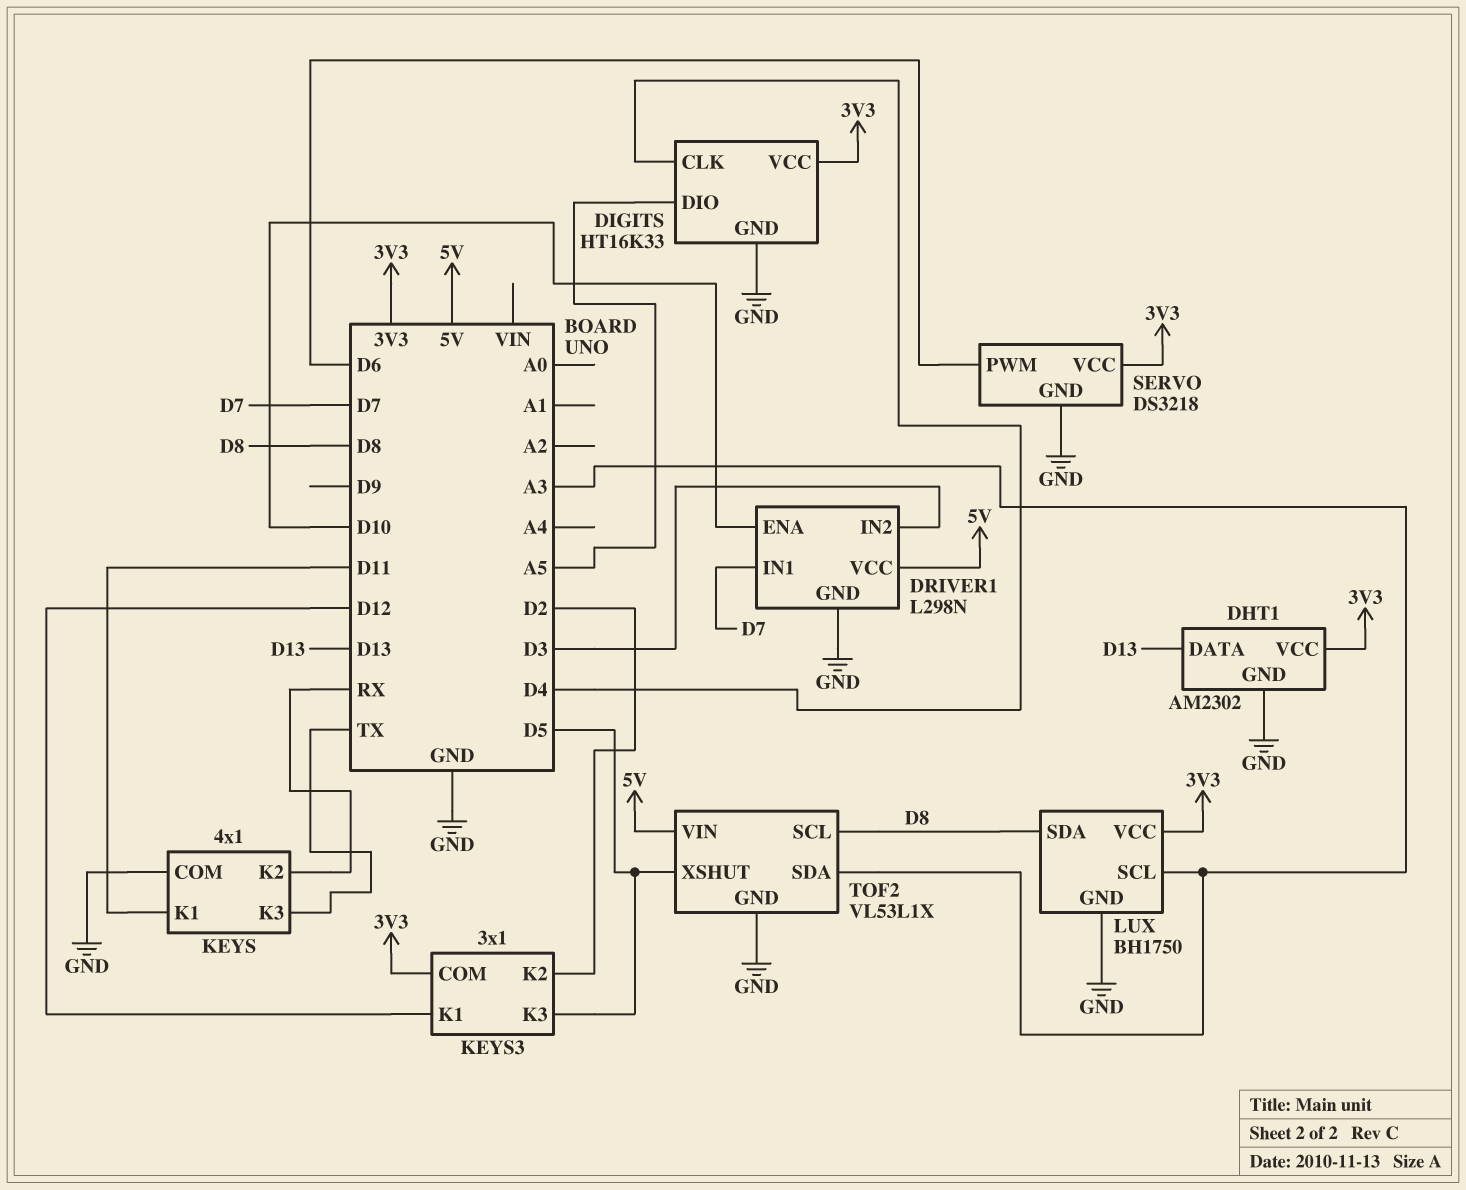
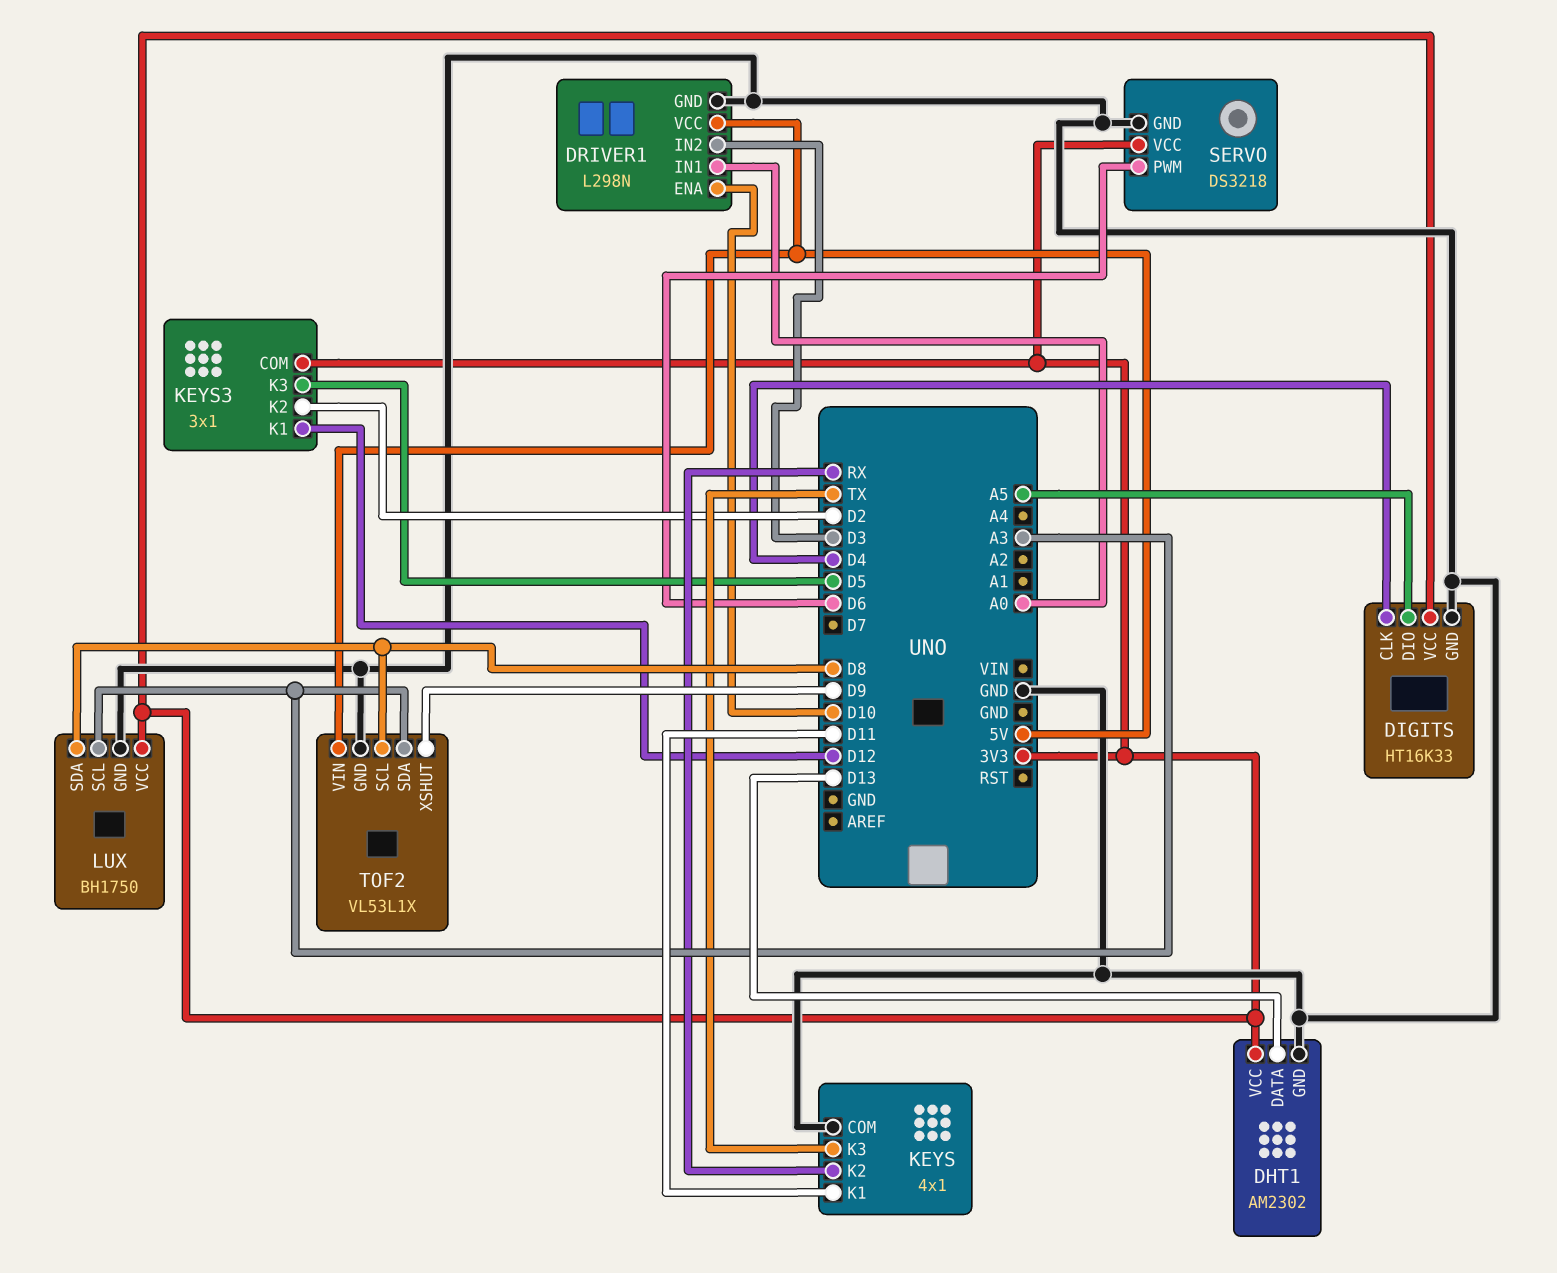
DRIVER1 pin IN1: D7 -> A0
TOF2 pin XSHUT: D5 -> D9

